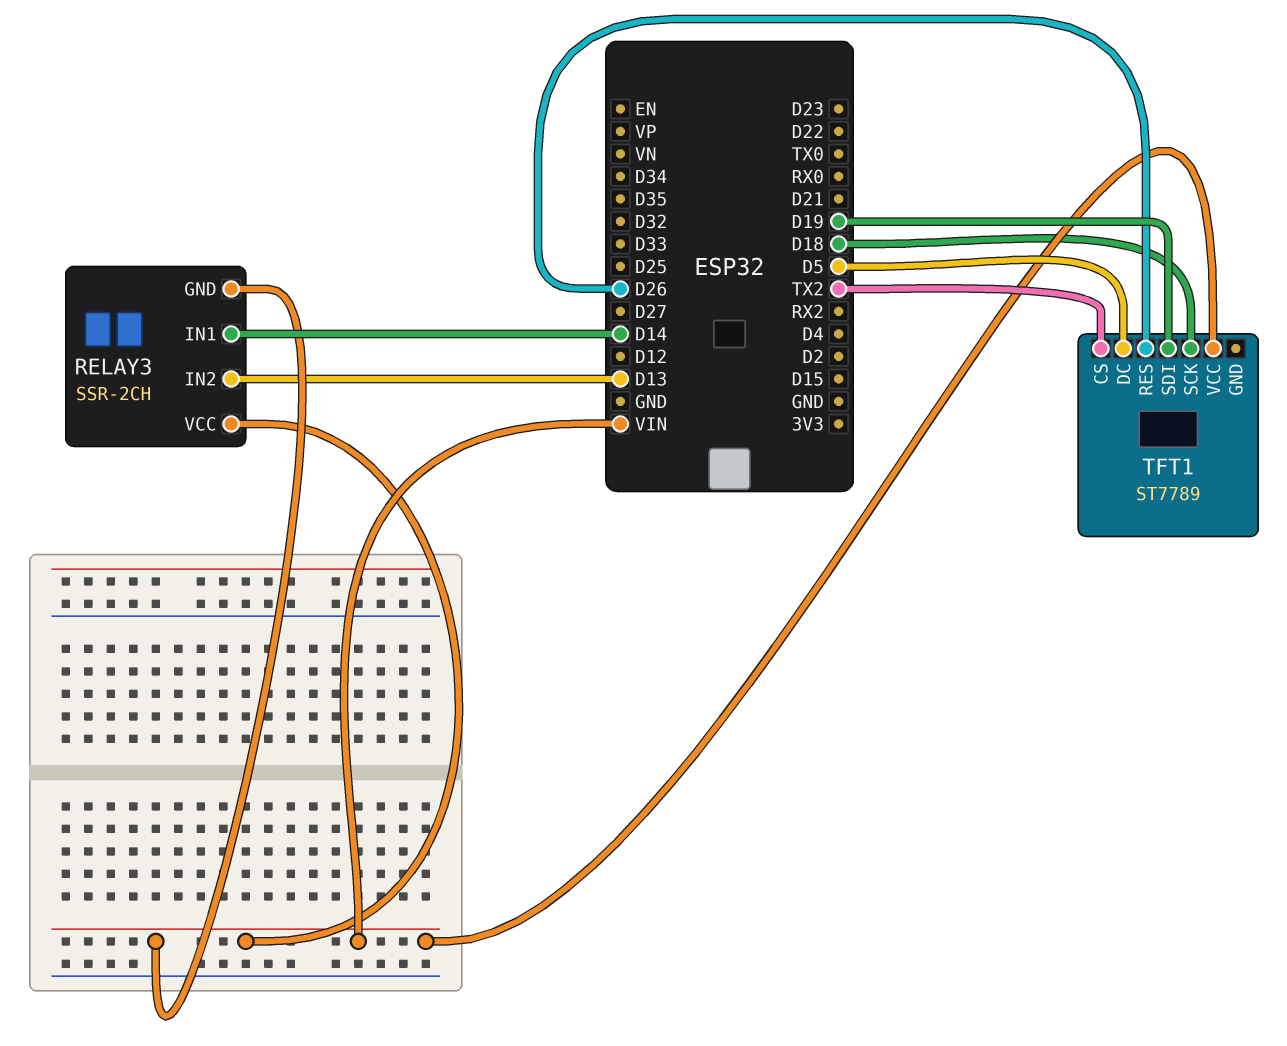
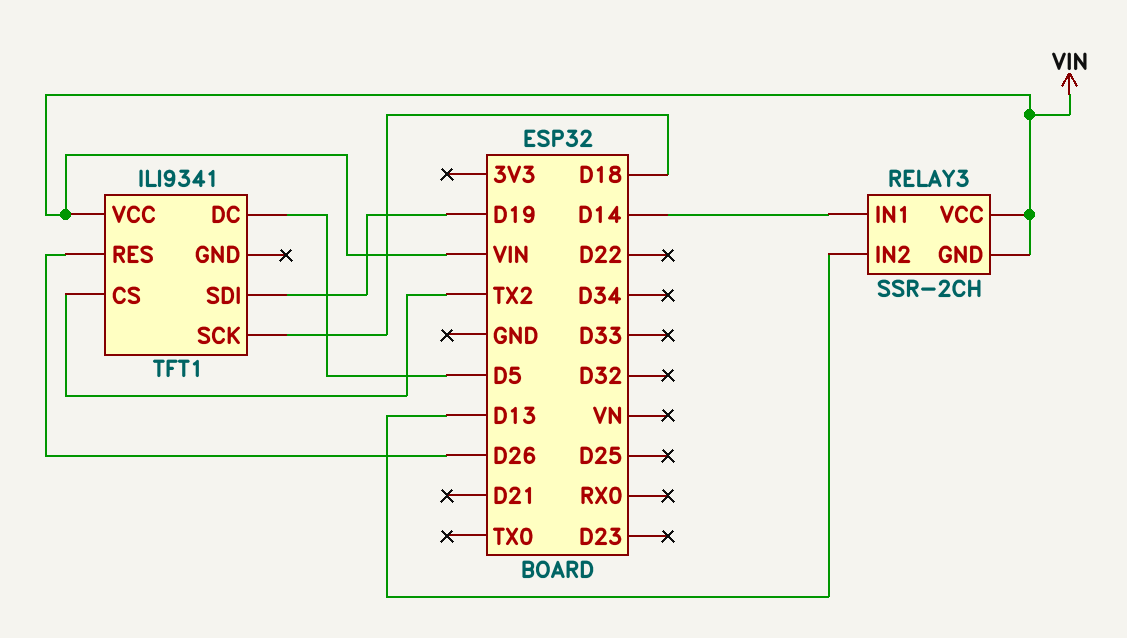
TFT1: ST7789 -> ILI9341

